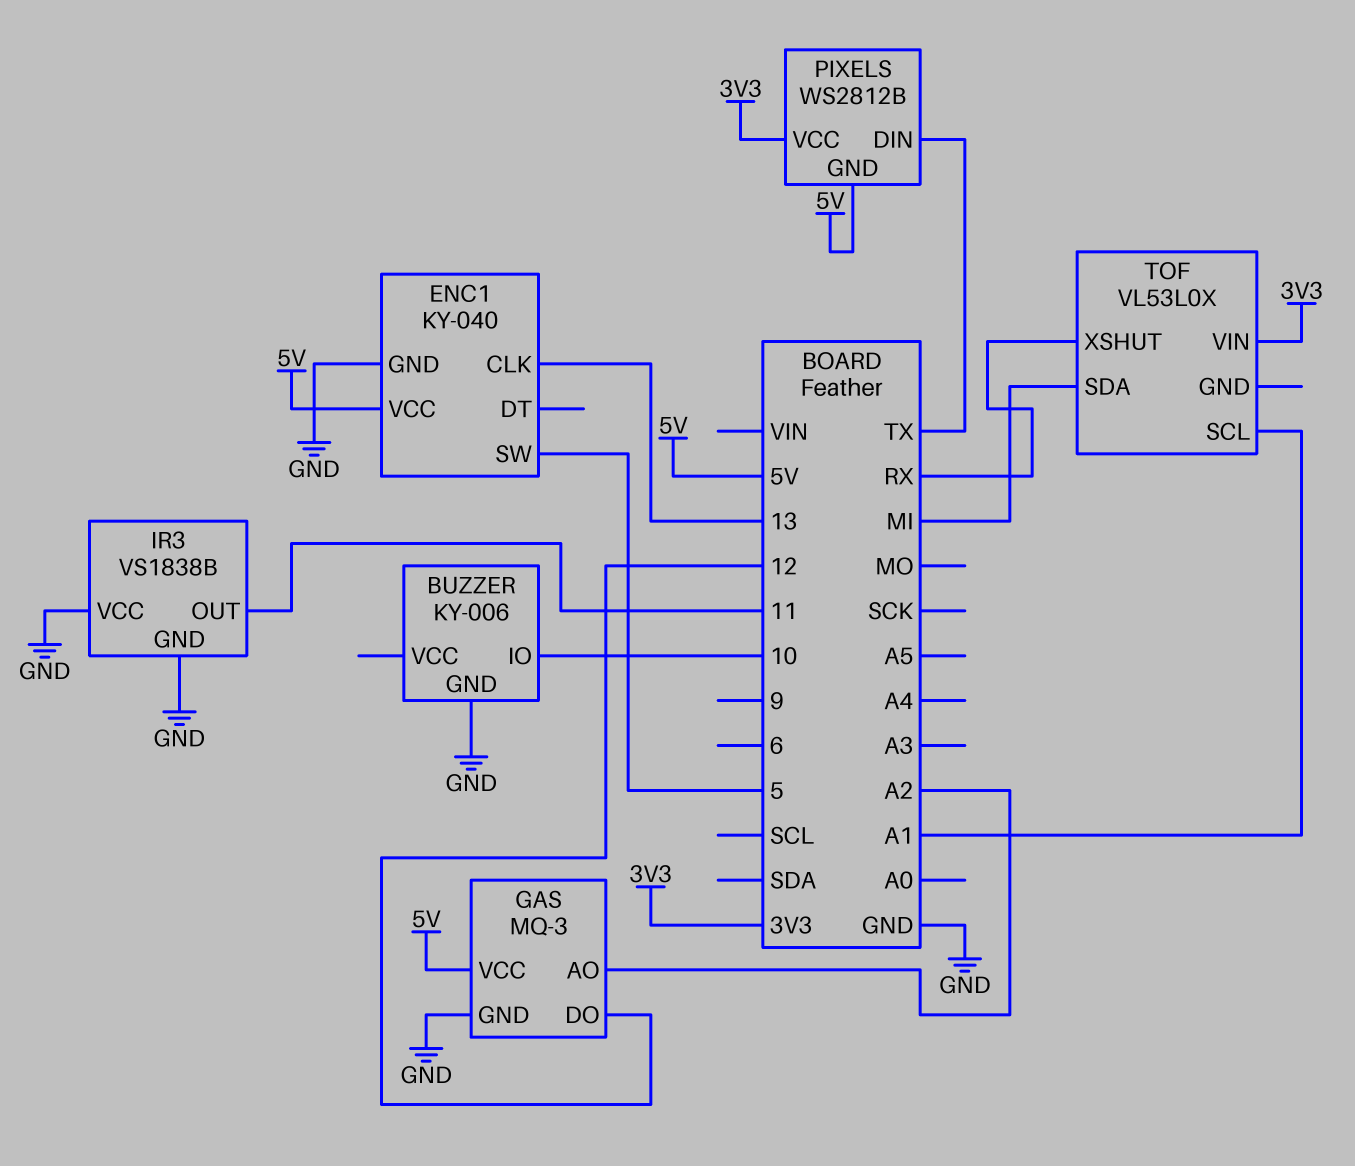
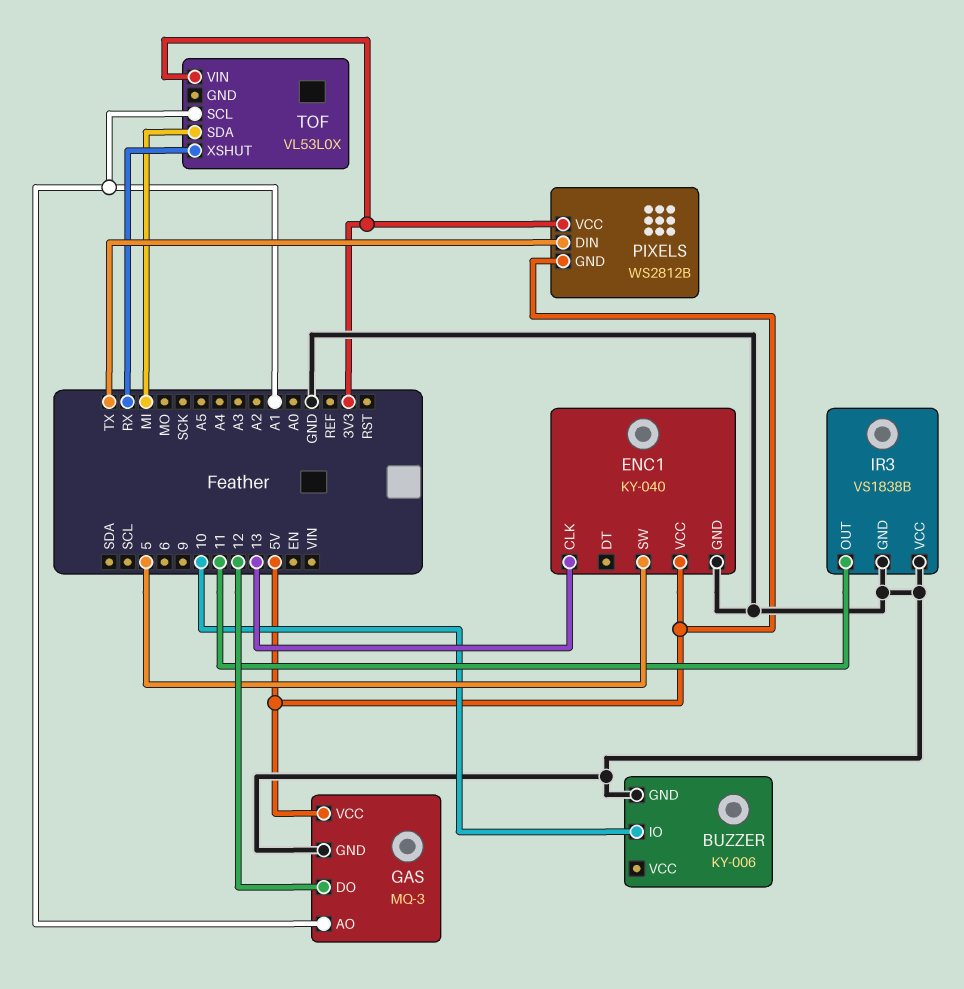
GAS pin AO: A2 -> A1

